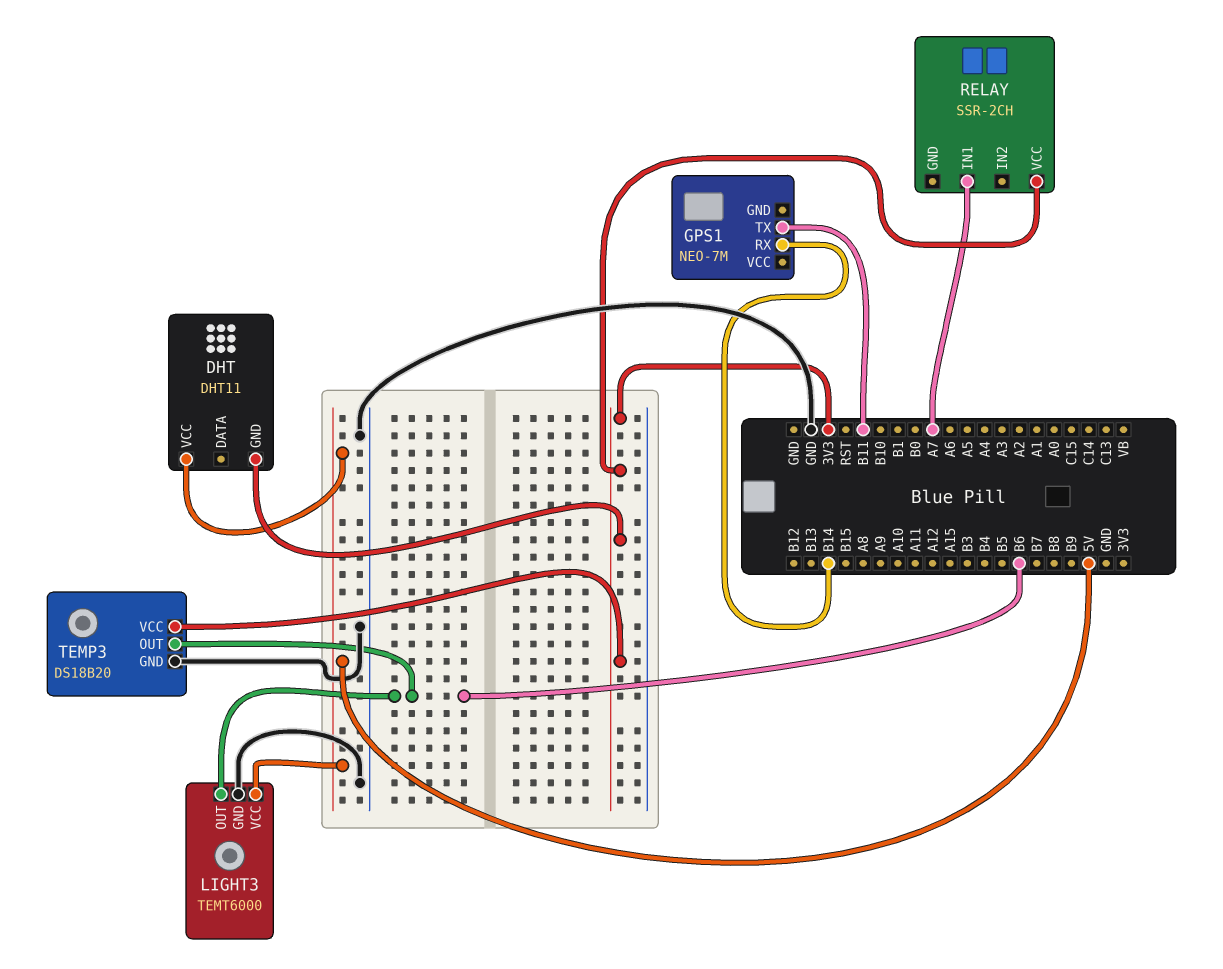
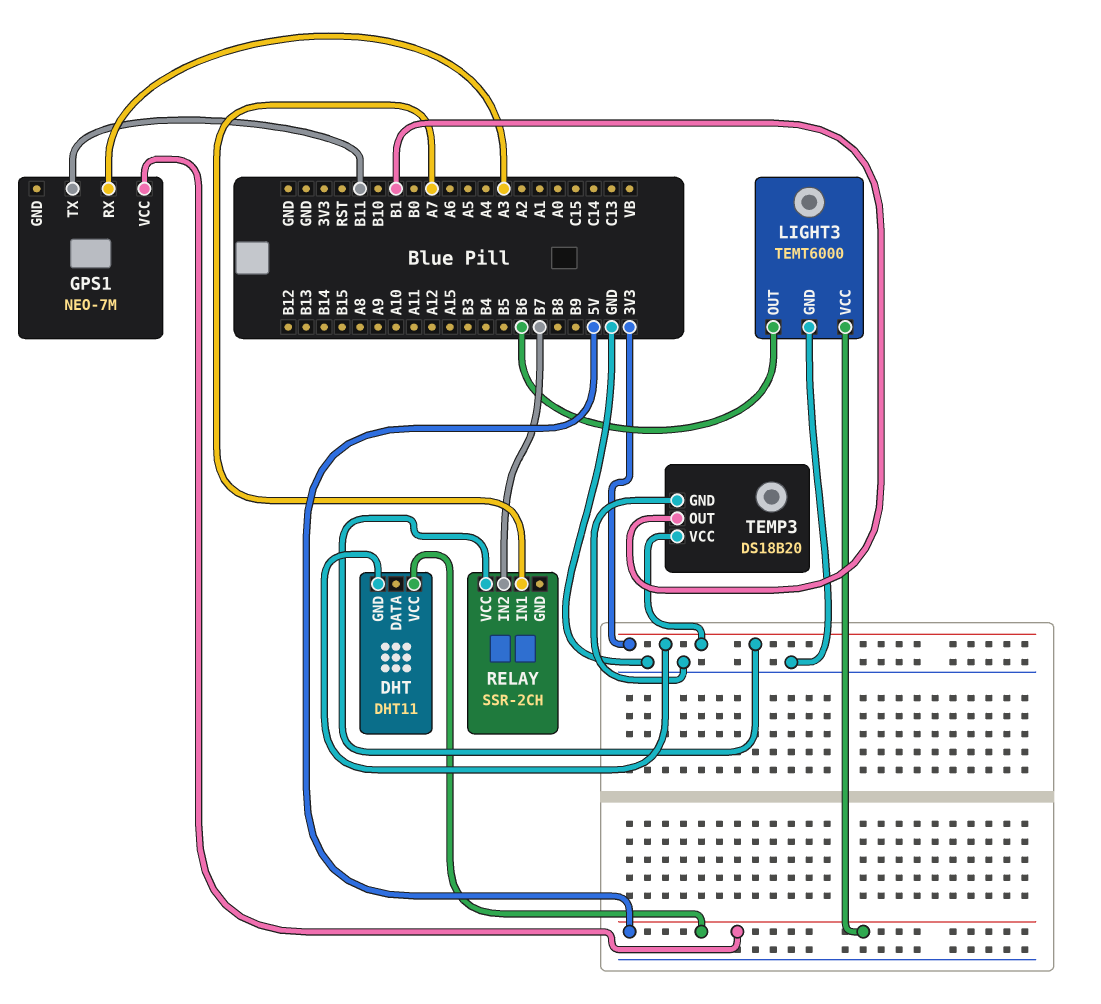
GPS1 pin RX: B14 -> A3
GPS1 pin VCC: none -> 5V
RELAY pin IN2: none -> B7
TEMP3 pin OUT: B6 -> B1

